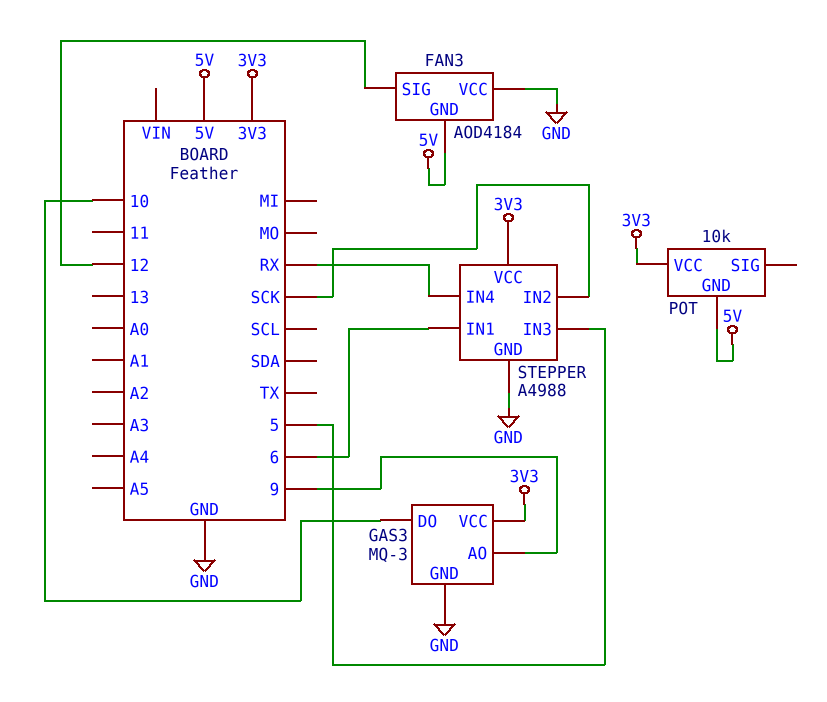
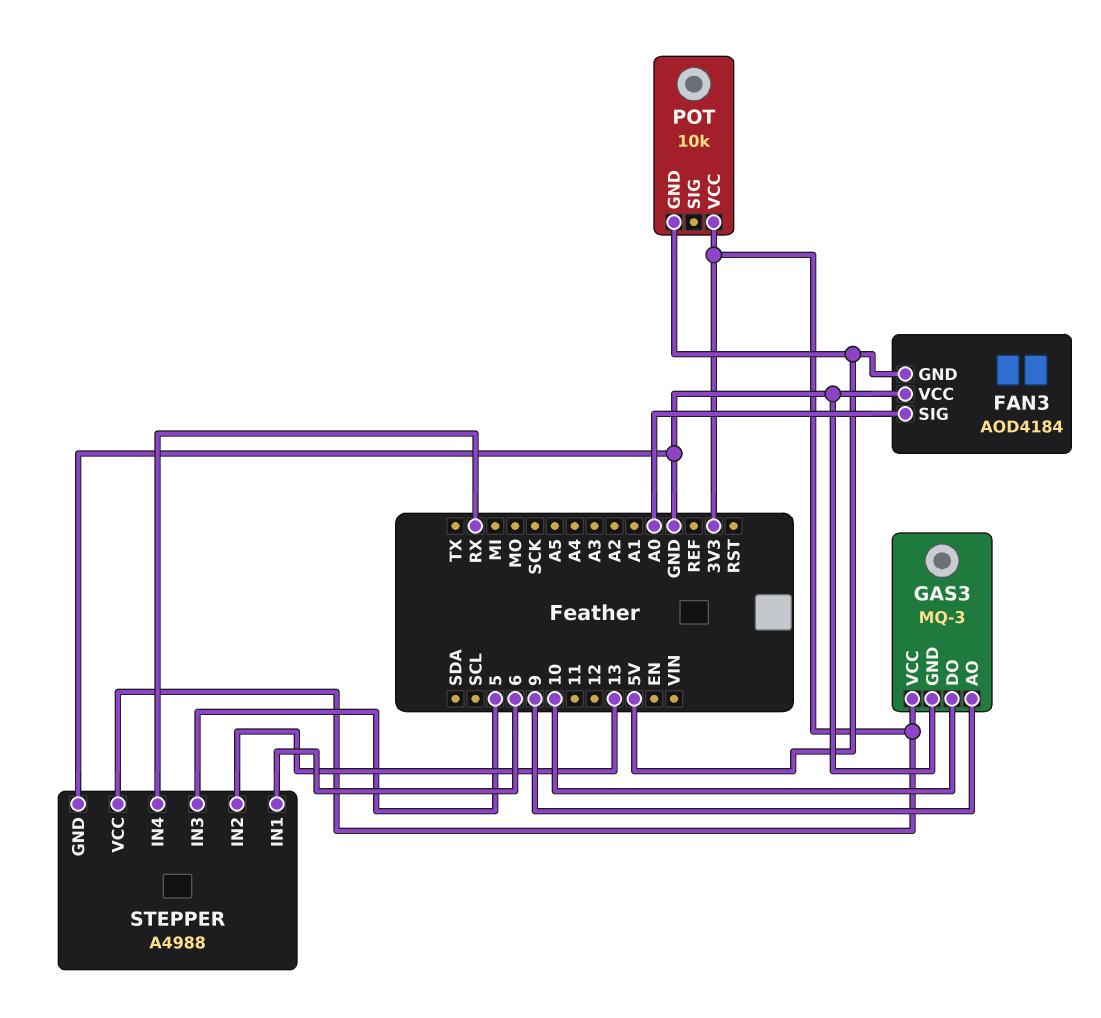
FAN3 pin SIG: 12 -> A0
STEPPER pin IN2: SCK -> 13

